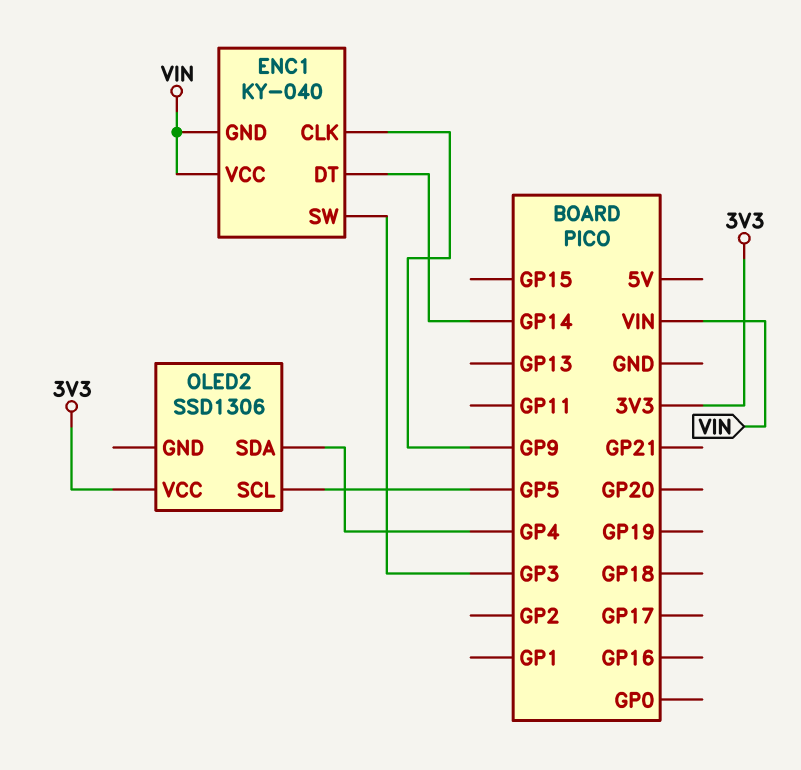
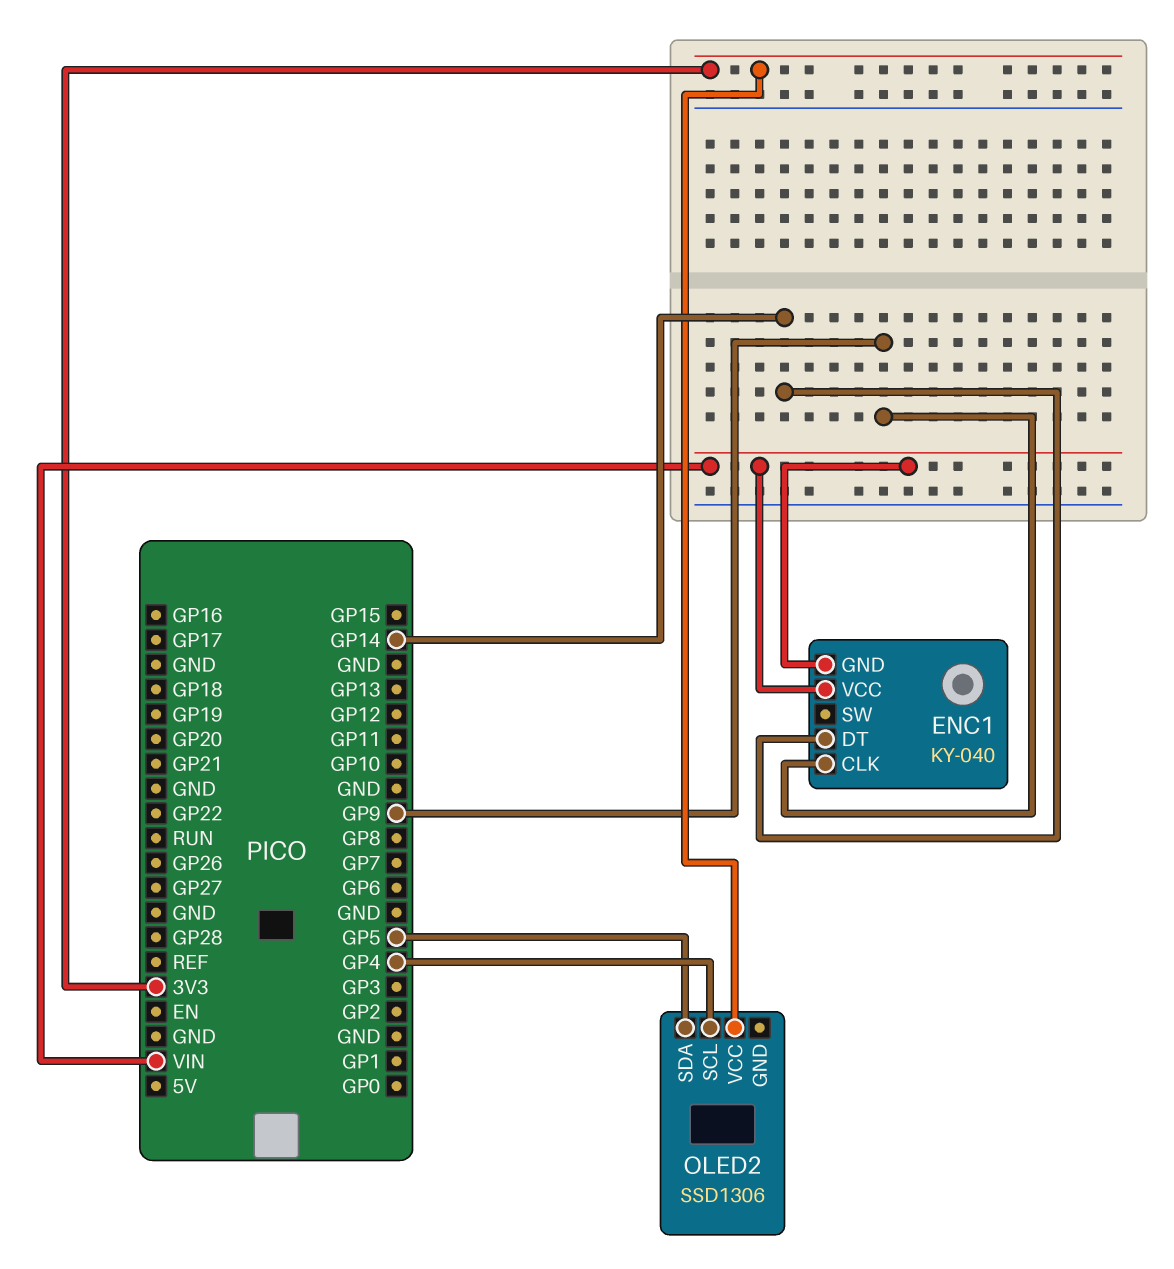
ENC1 pin SW: GP3 -> none
OLED2 pin SCL: GP5 -> GP4
OLED2 pin SDA: GP4 -> GP5

